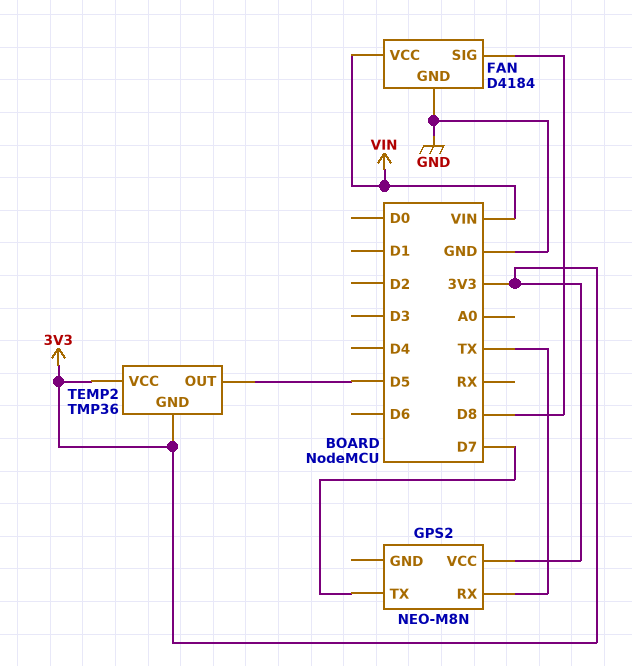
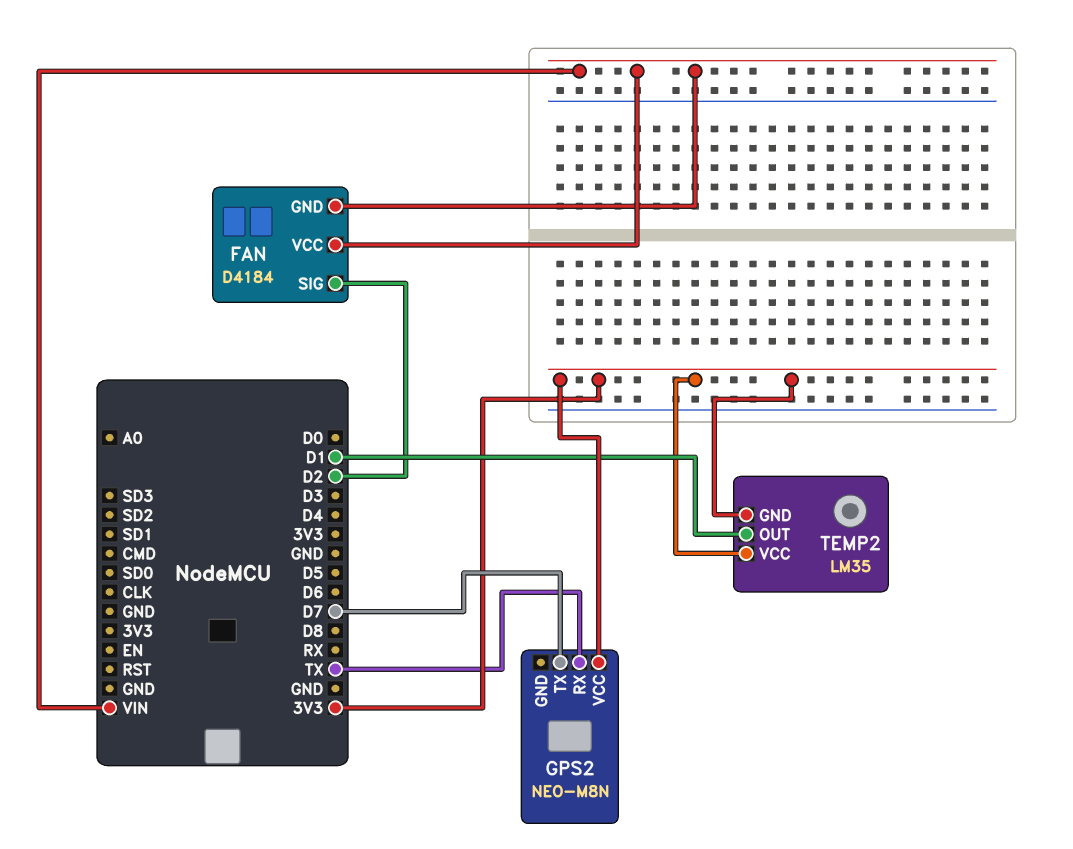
FAN pin GND: GND -> VIN
FAN pin SIG: D8 -> D2
TEMP2: TMP36 -> LM35
TEMP2 pin OUT: D5 -> D1

